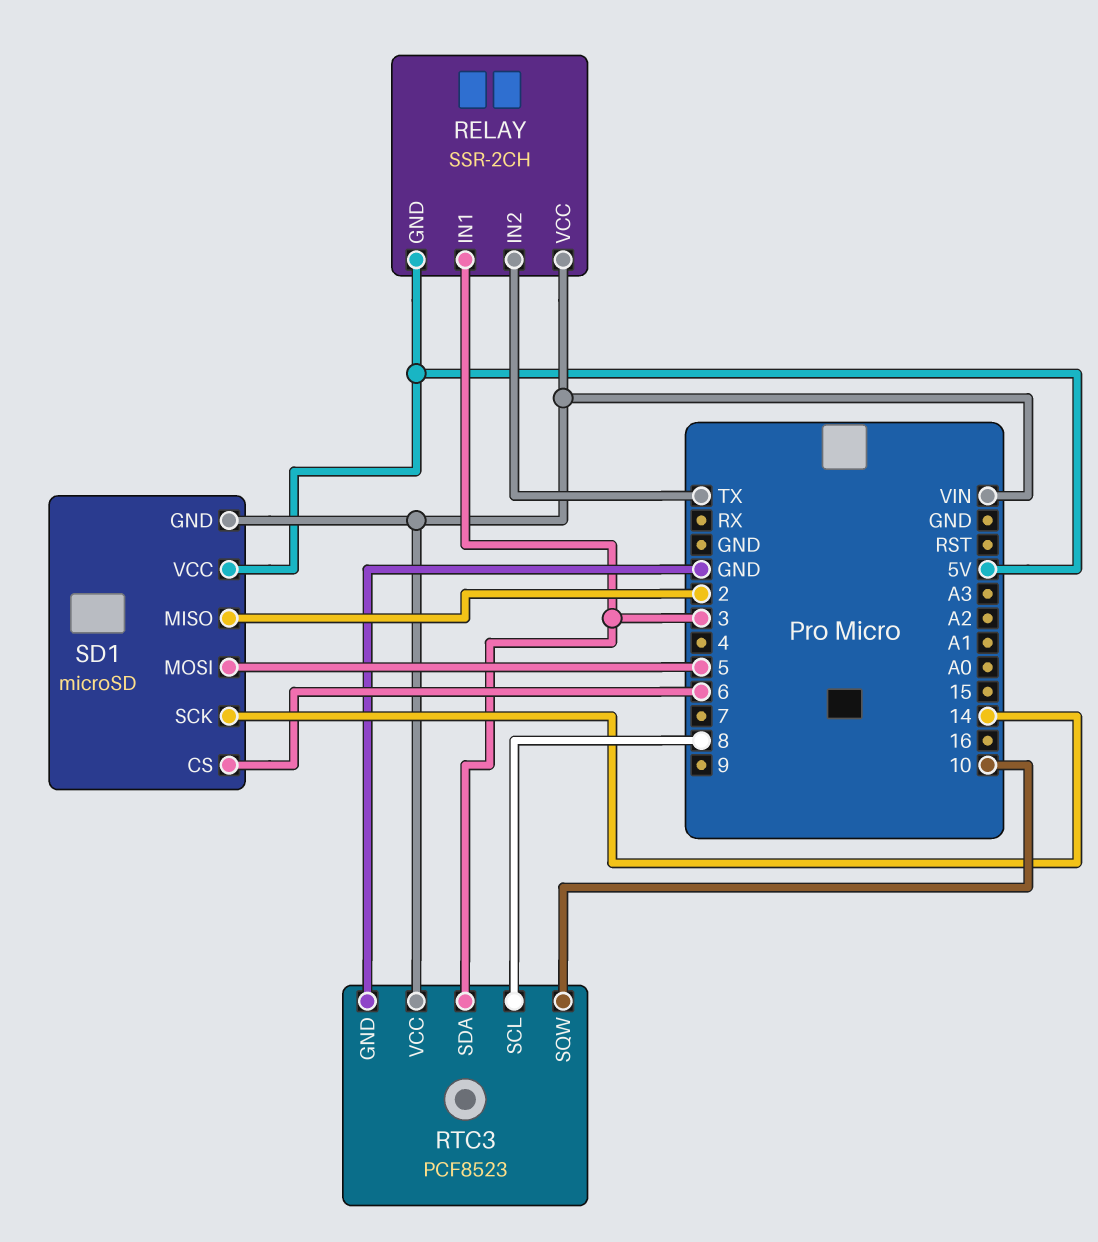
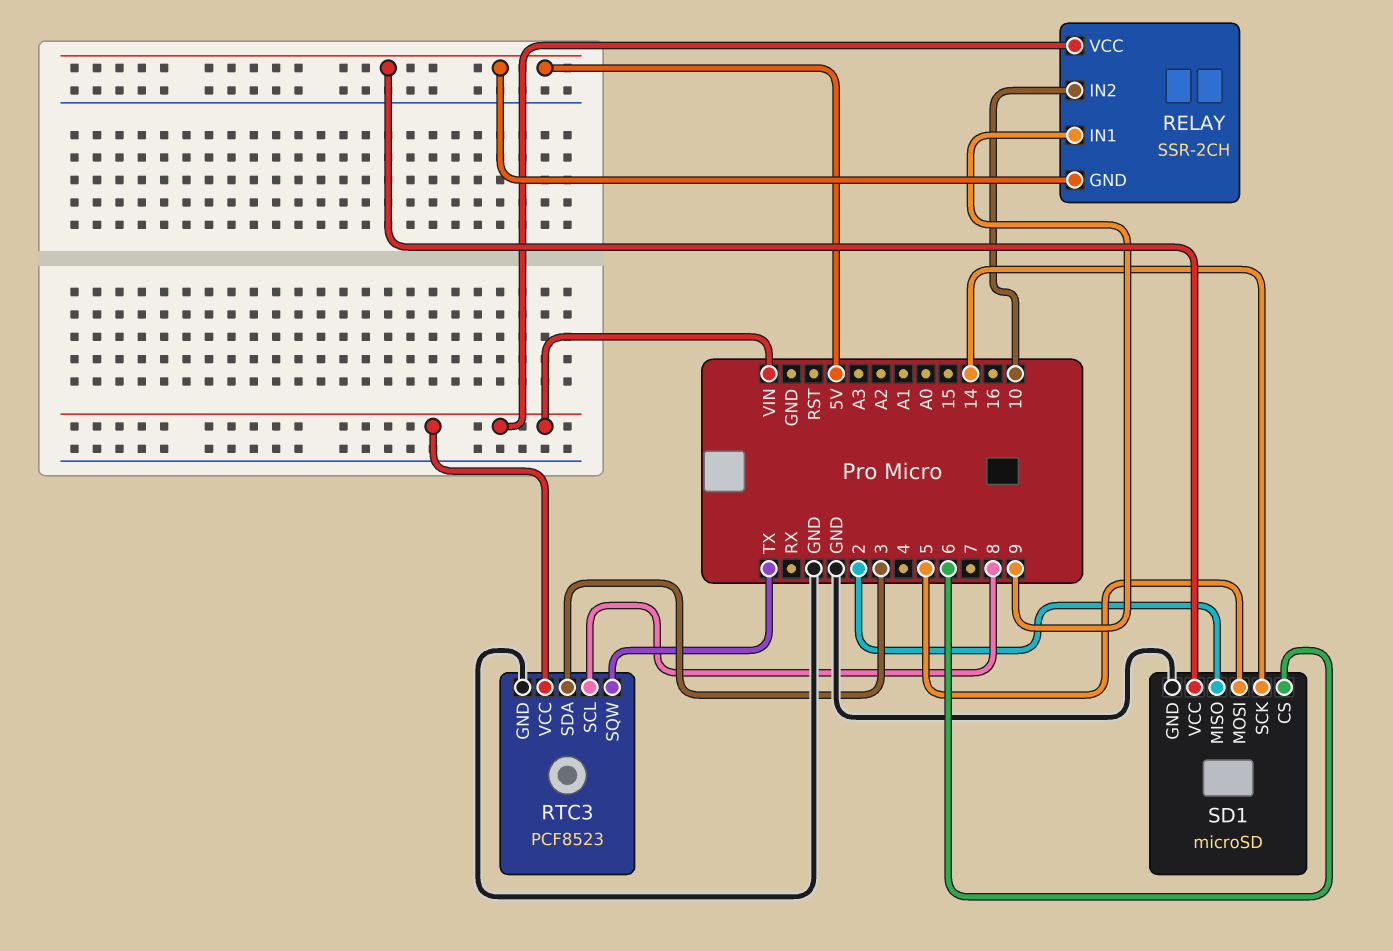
RELAY pin IN1: 3 -> 9
RELAY pin IN2: TX -> 10
RTC3 pin SQW: 10 -> TX
SD1 pin GND: VIN -> GND

